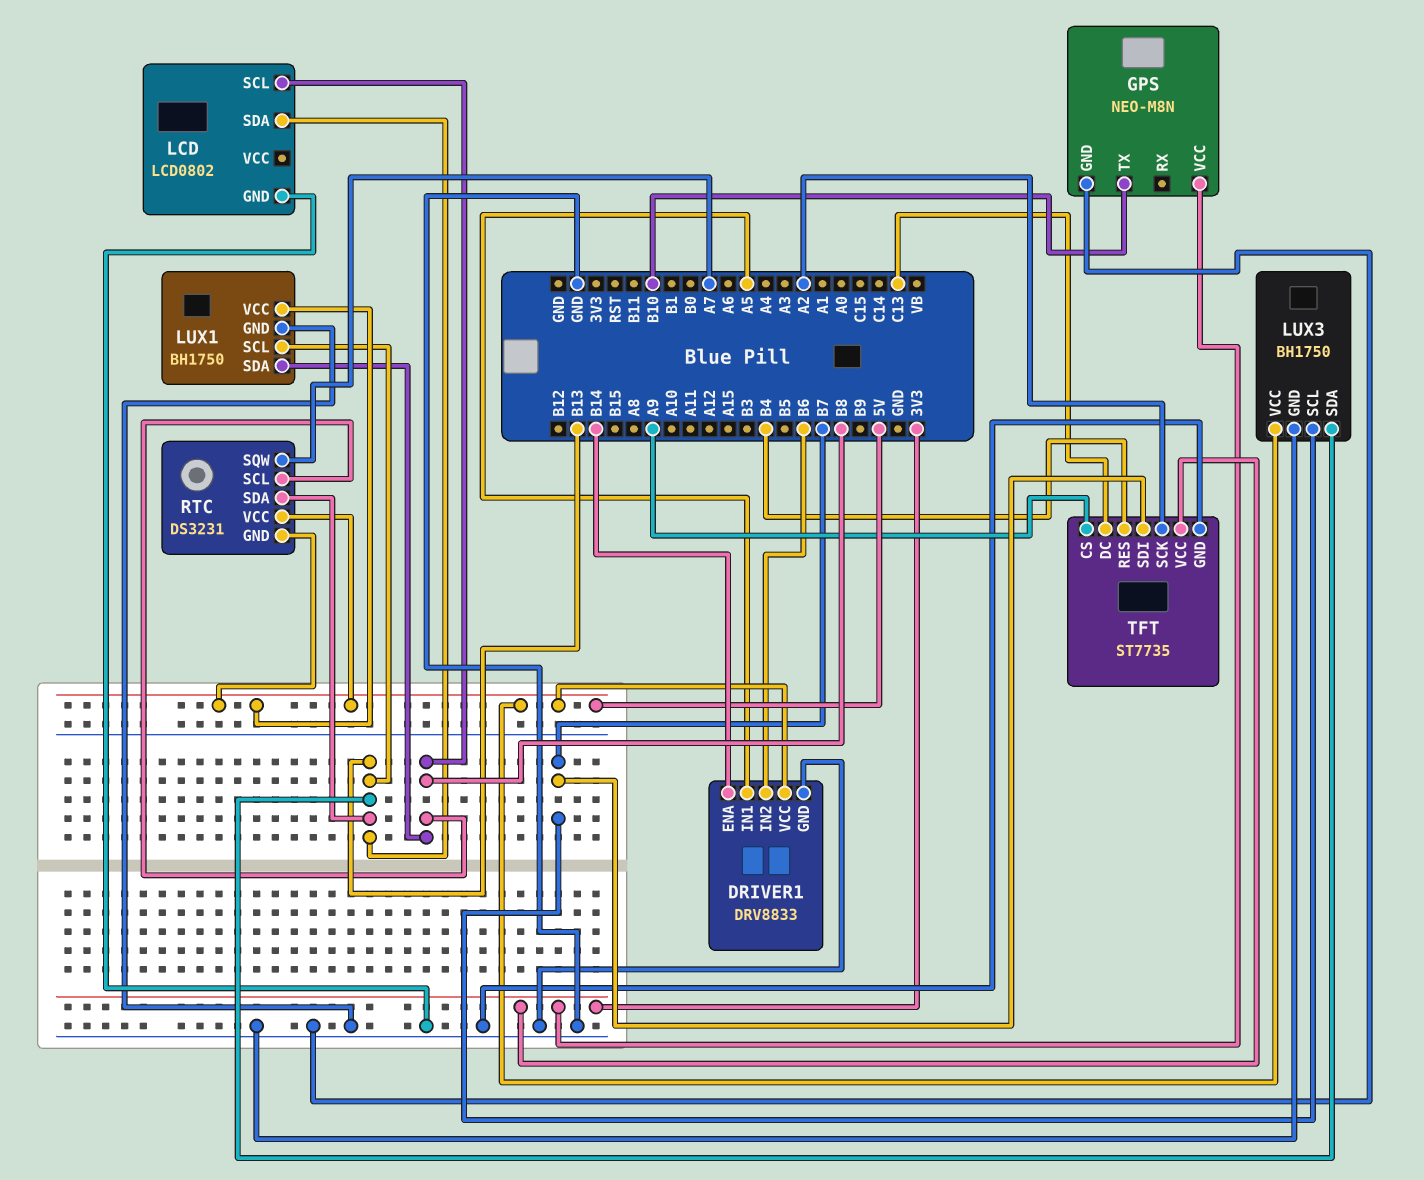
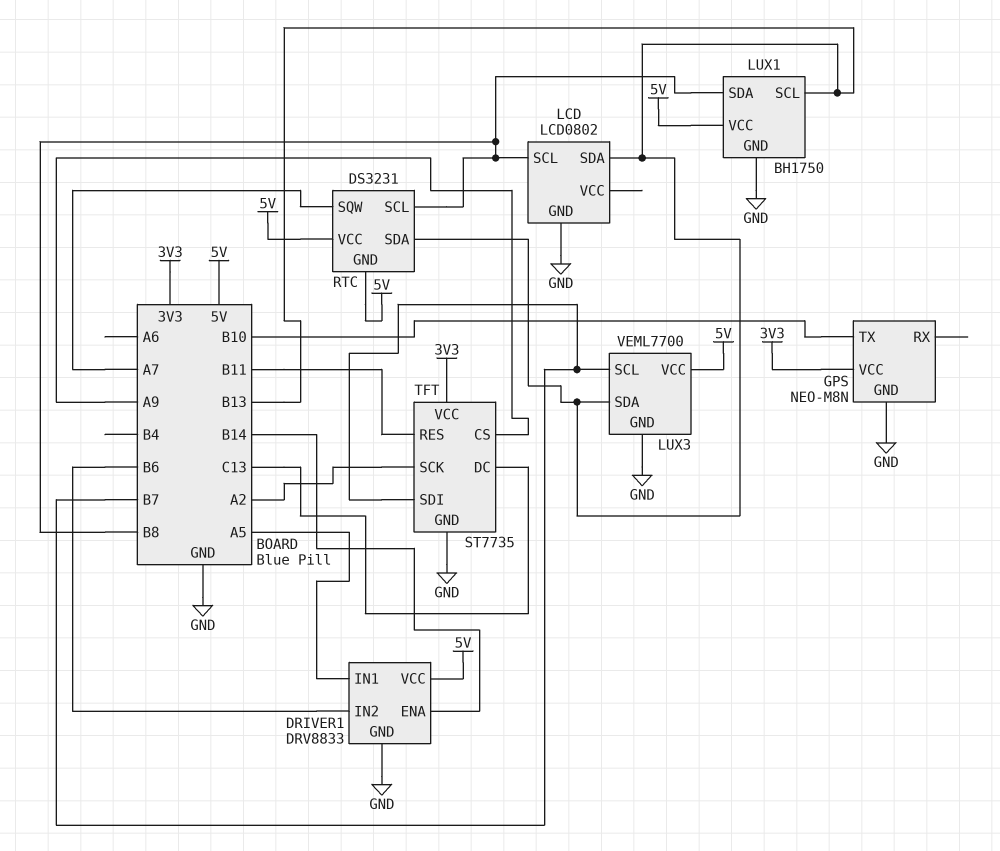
LUX3: BH1750 -> VEML7700
TFT pin RES: B4 -> B11

